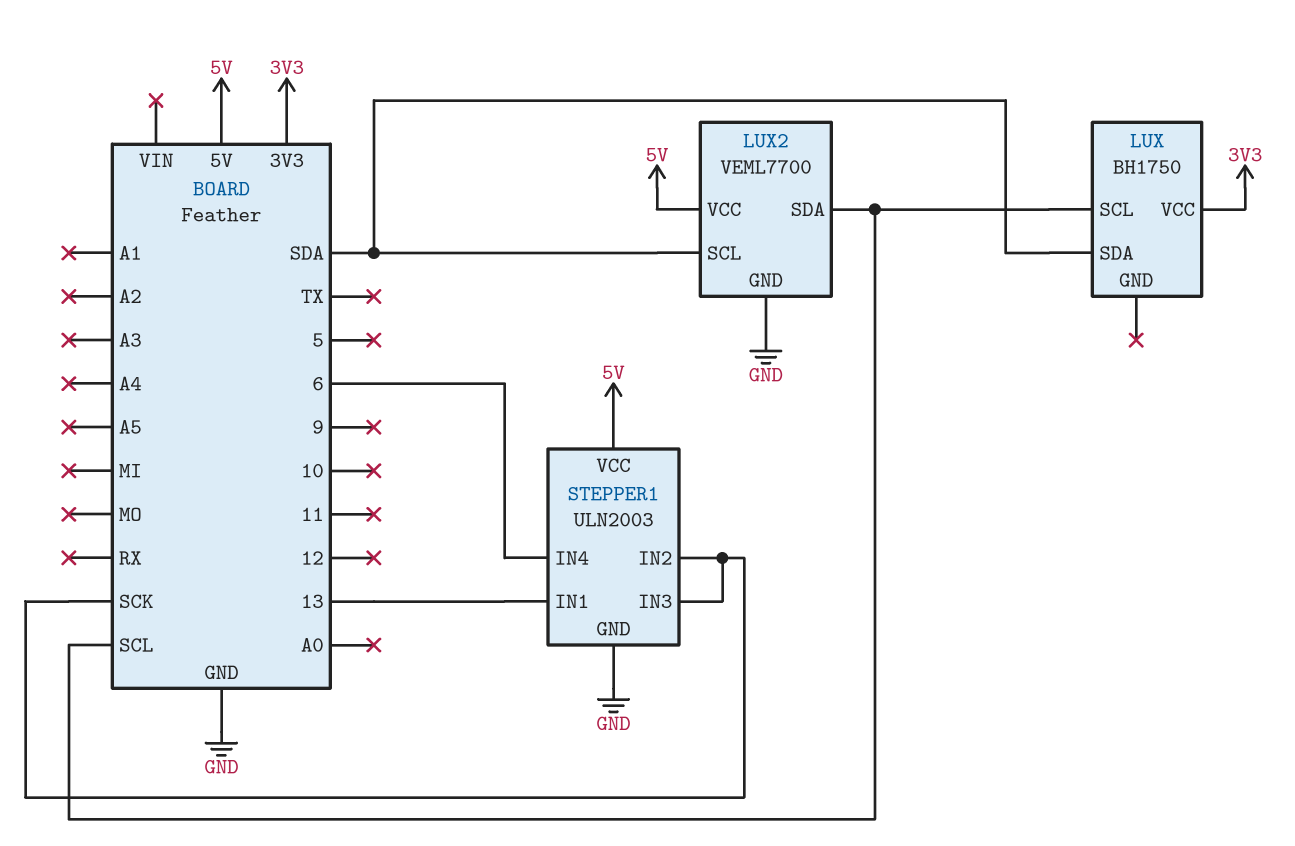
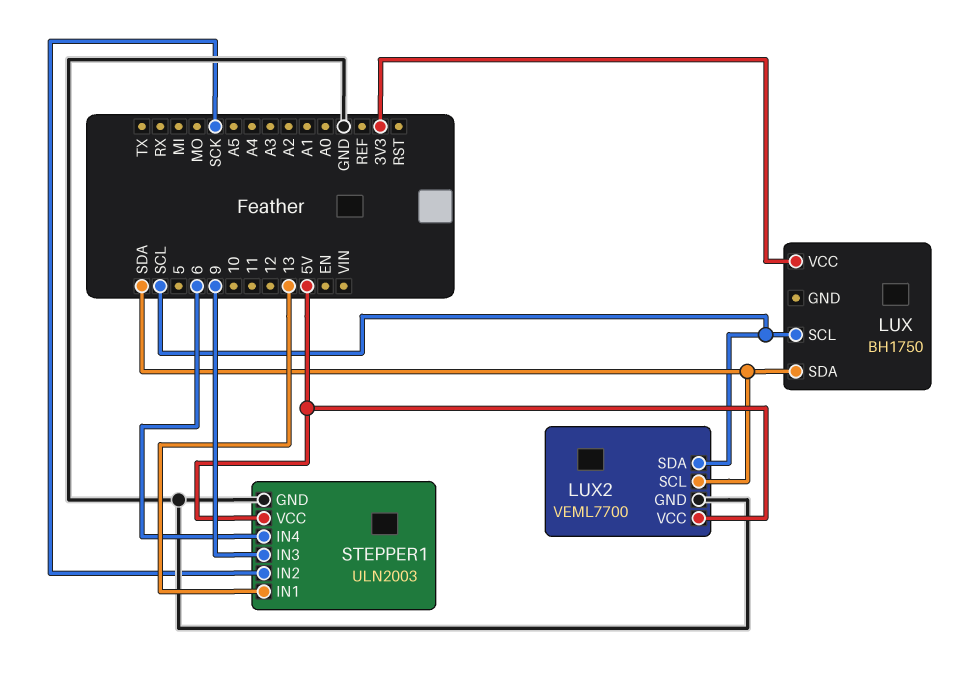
STEPPER1 pin IN3: SCK -> 9

